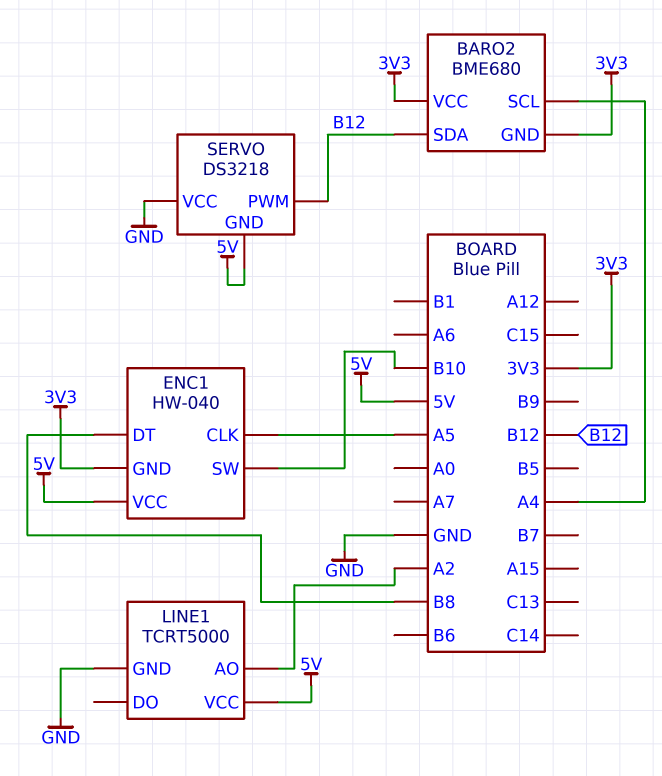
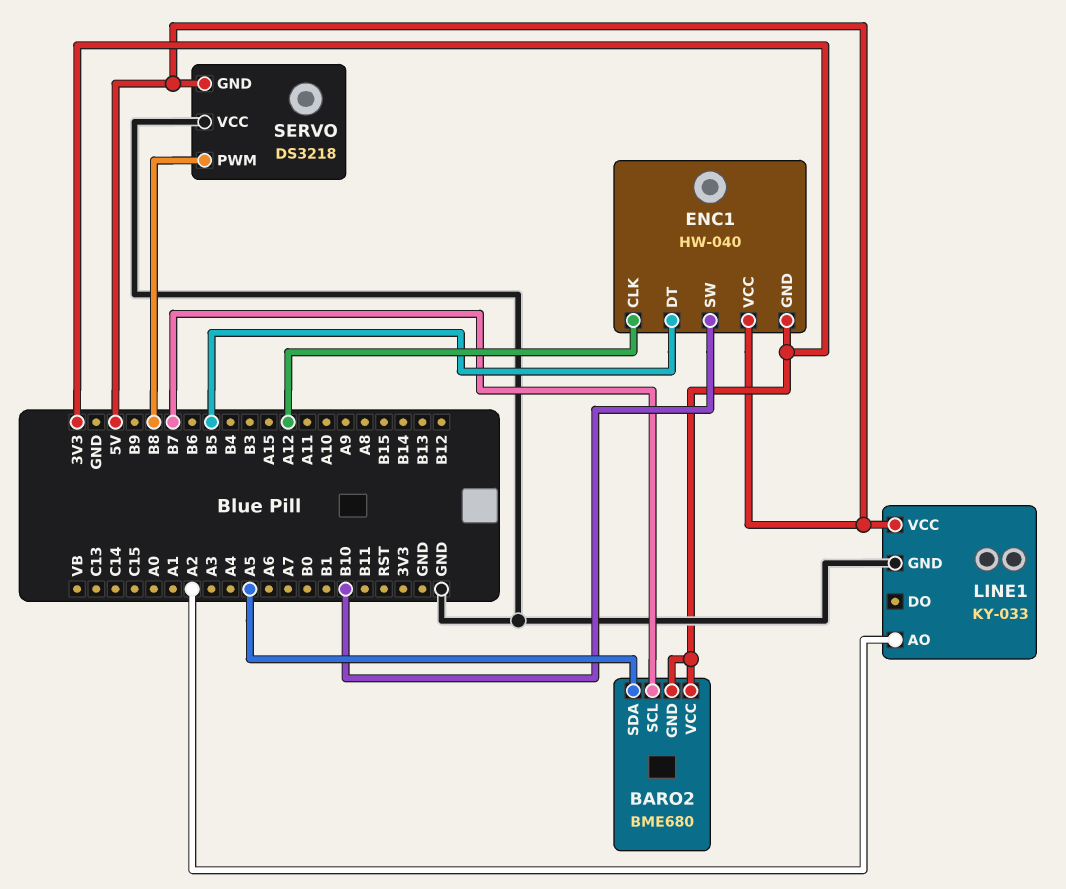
BARO2 pin SCL: A4 -> B7
BARO2 pin SDA: B12 -> A5
ENC1 pin CLK: A5 -> A12
ENC1 pin DT: B8 -> B5
LINE1: TCRT5000 -> KY-033
SERVO pin PWM: B12 -> B8

